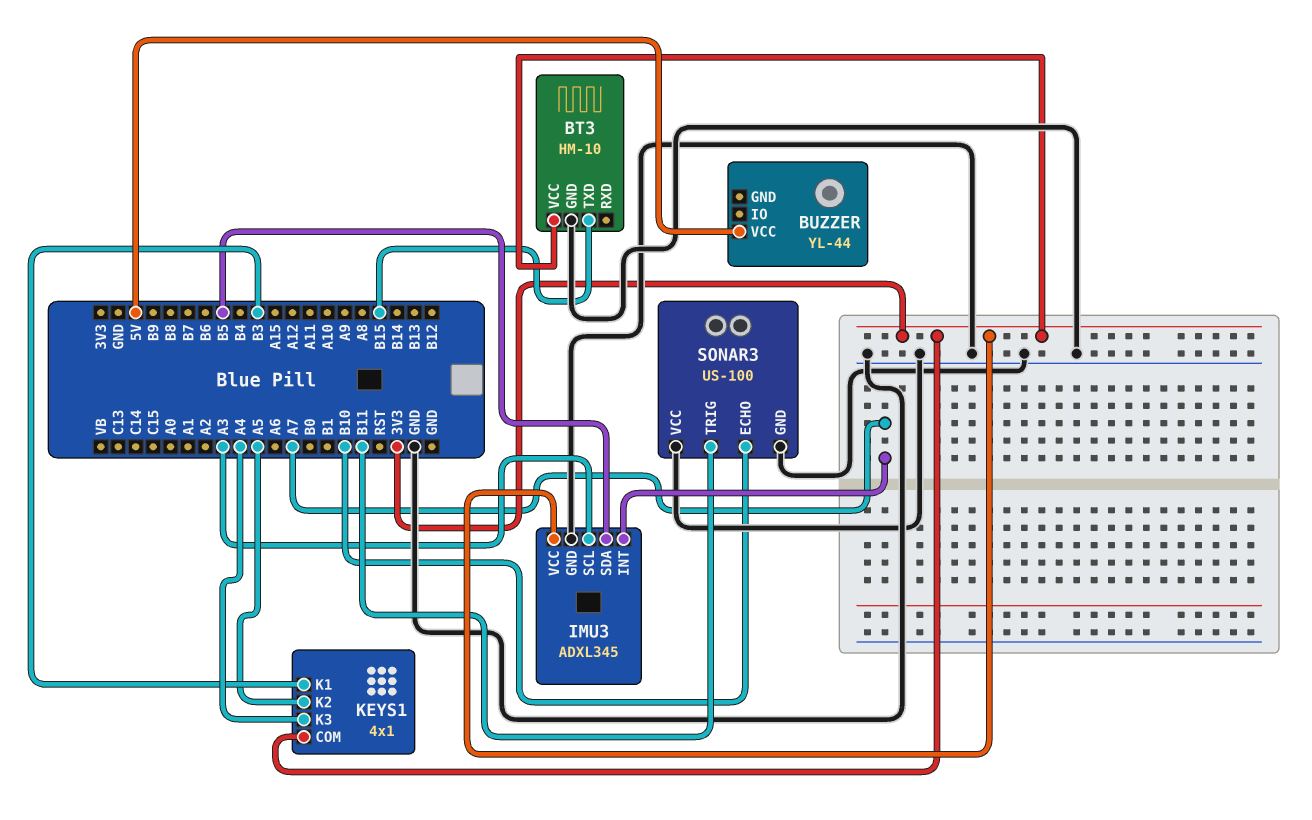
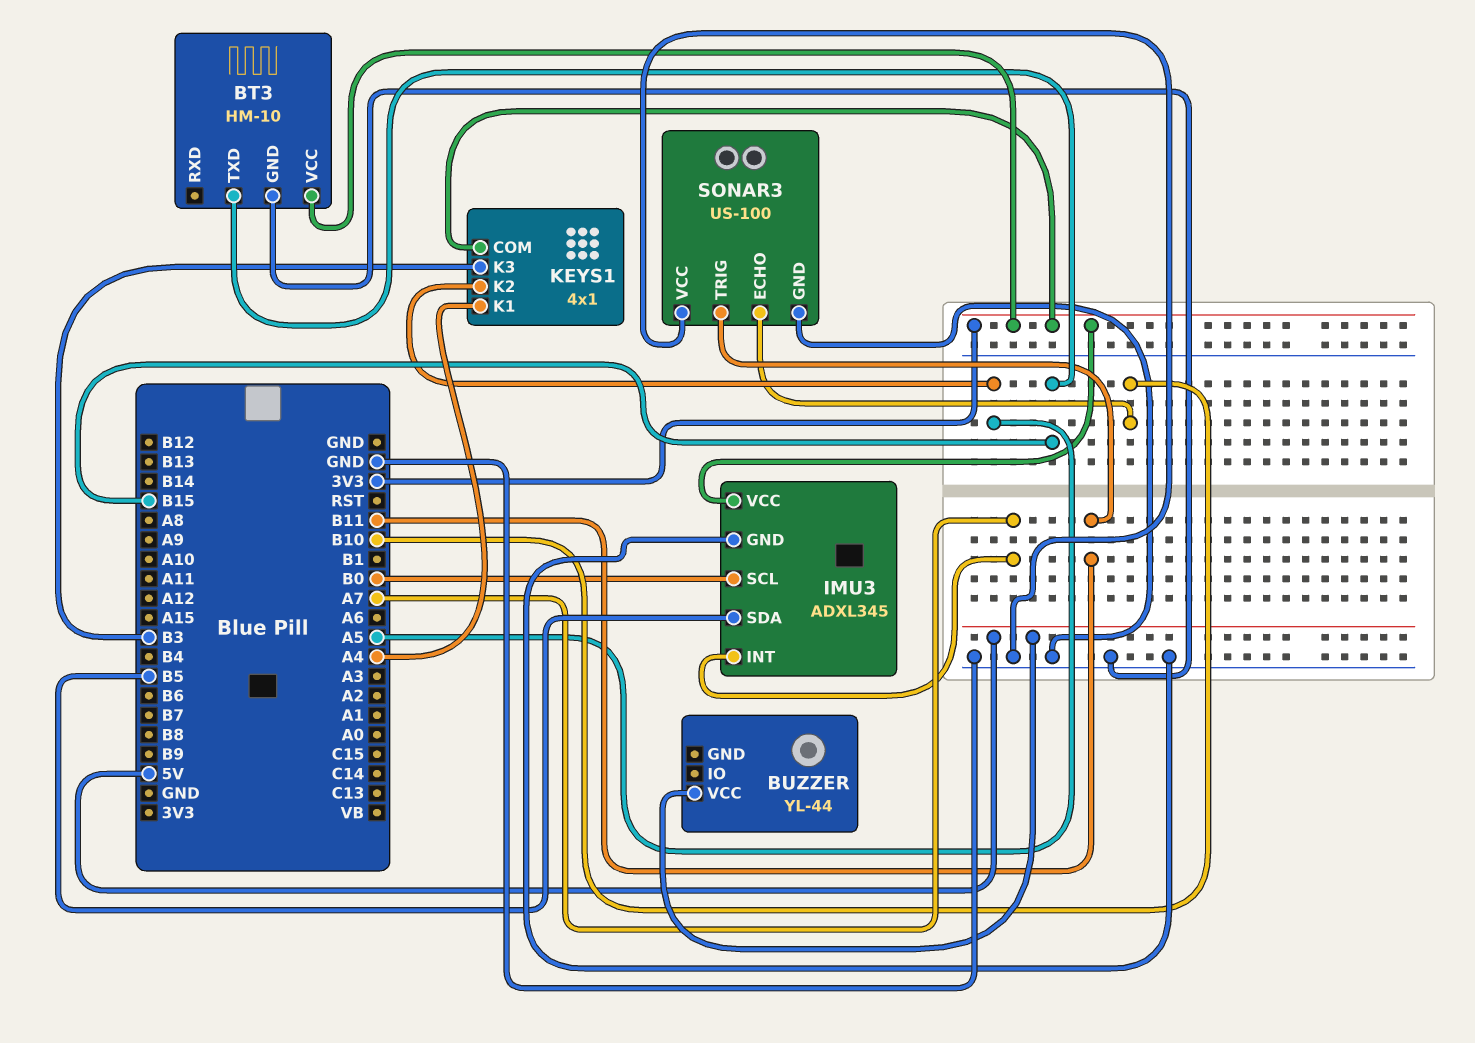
IMU3 pin SCL: A3 -> B0
KEYS1 pin K1: B3 -> A4
KEYS1 pin K3: A4 -> B3

